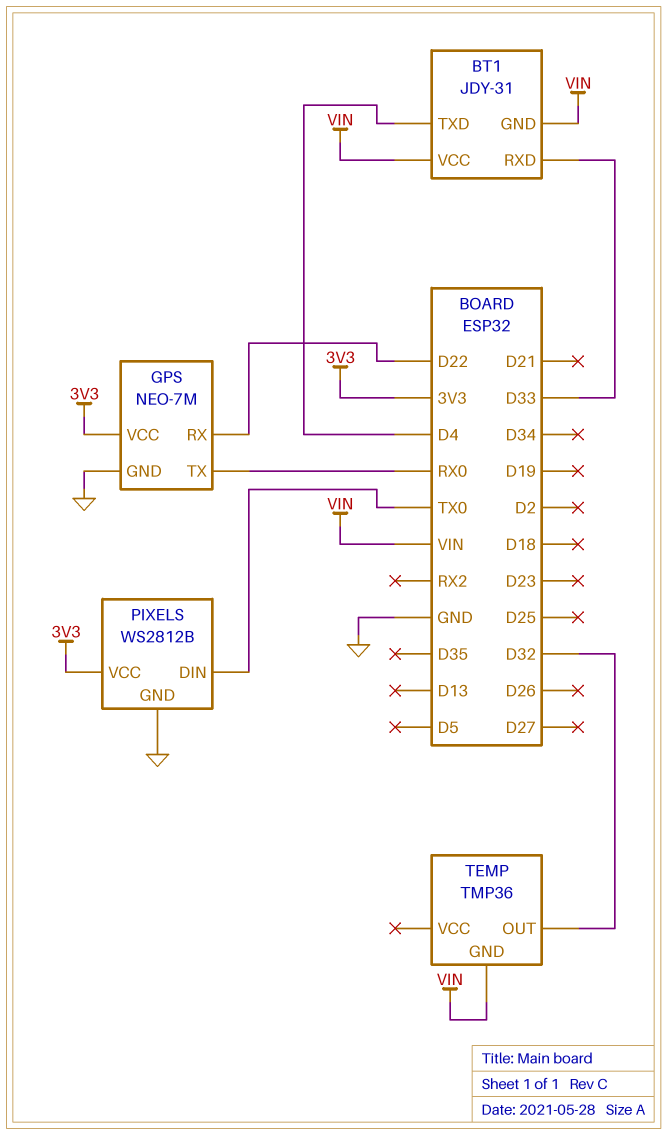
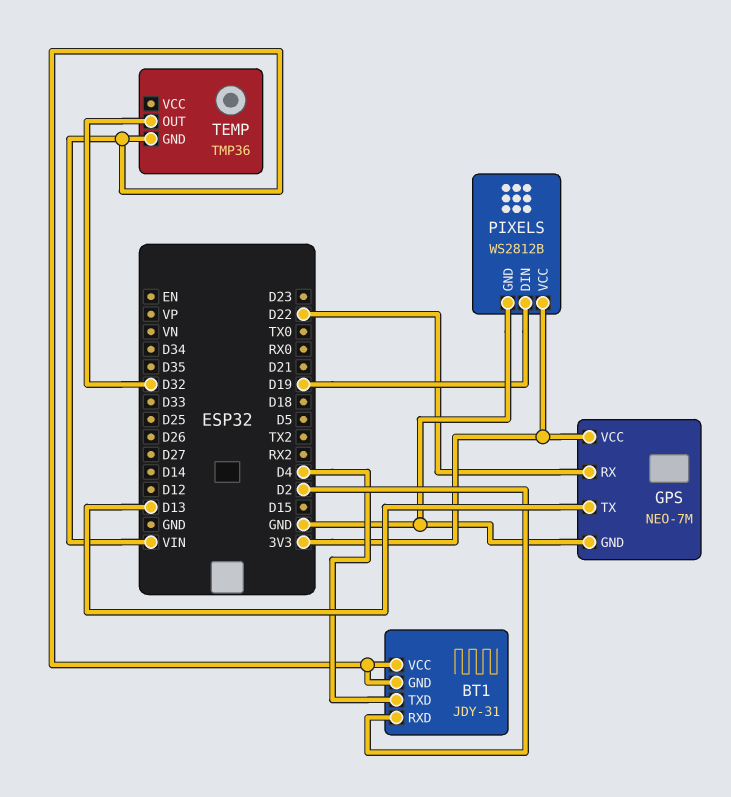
BT1 pin RXD: D33 -> D2
GPS pin TX: RX0 -> D13
PIXELS pin DIN: TX0 -> D19

